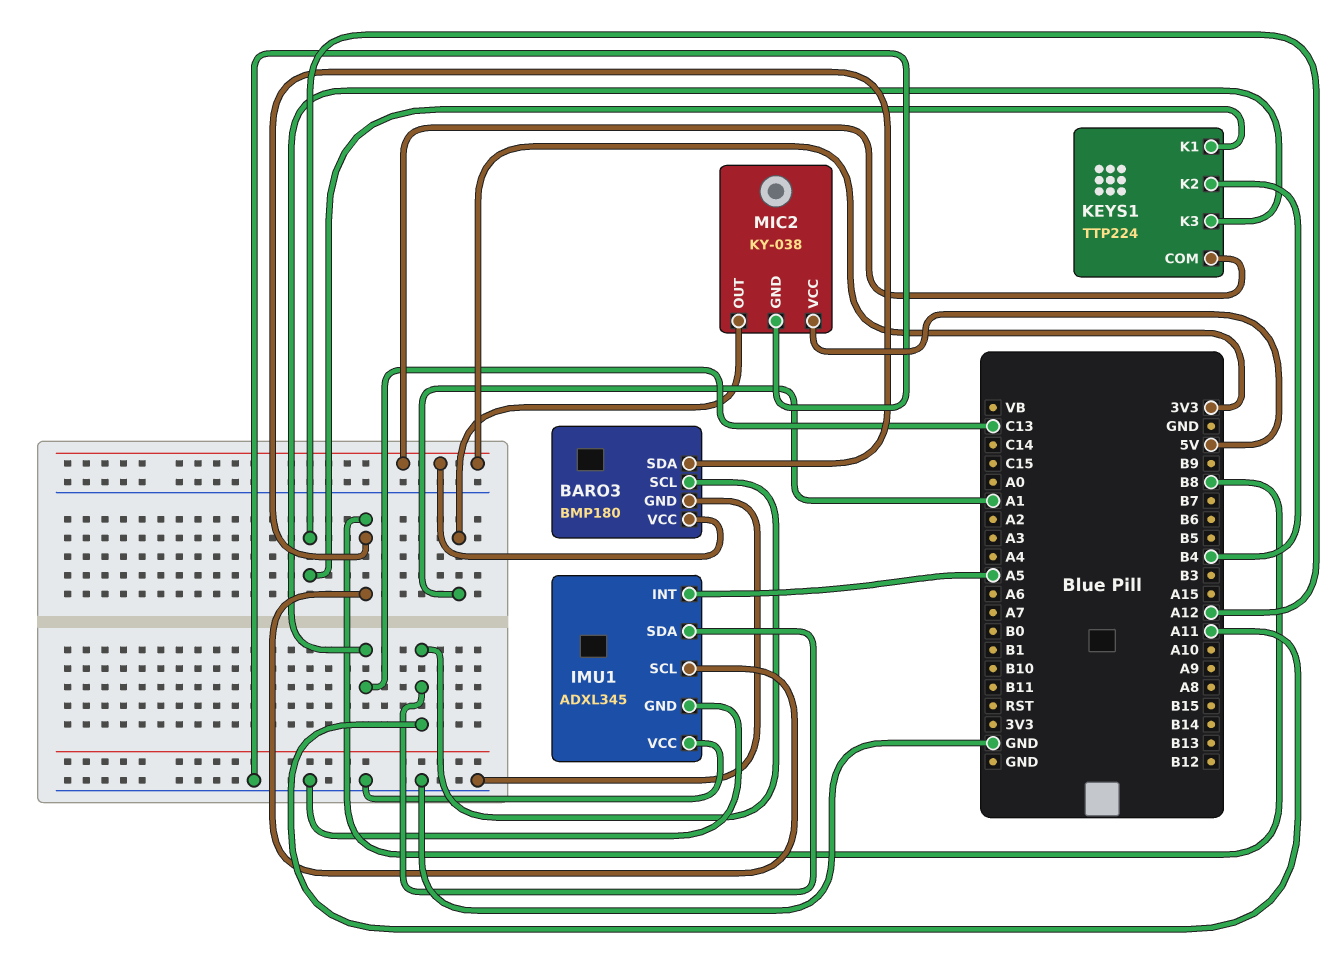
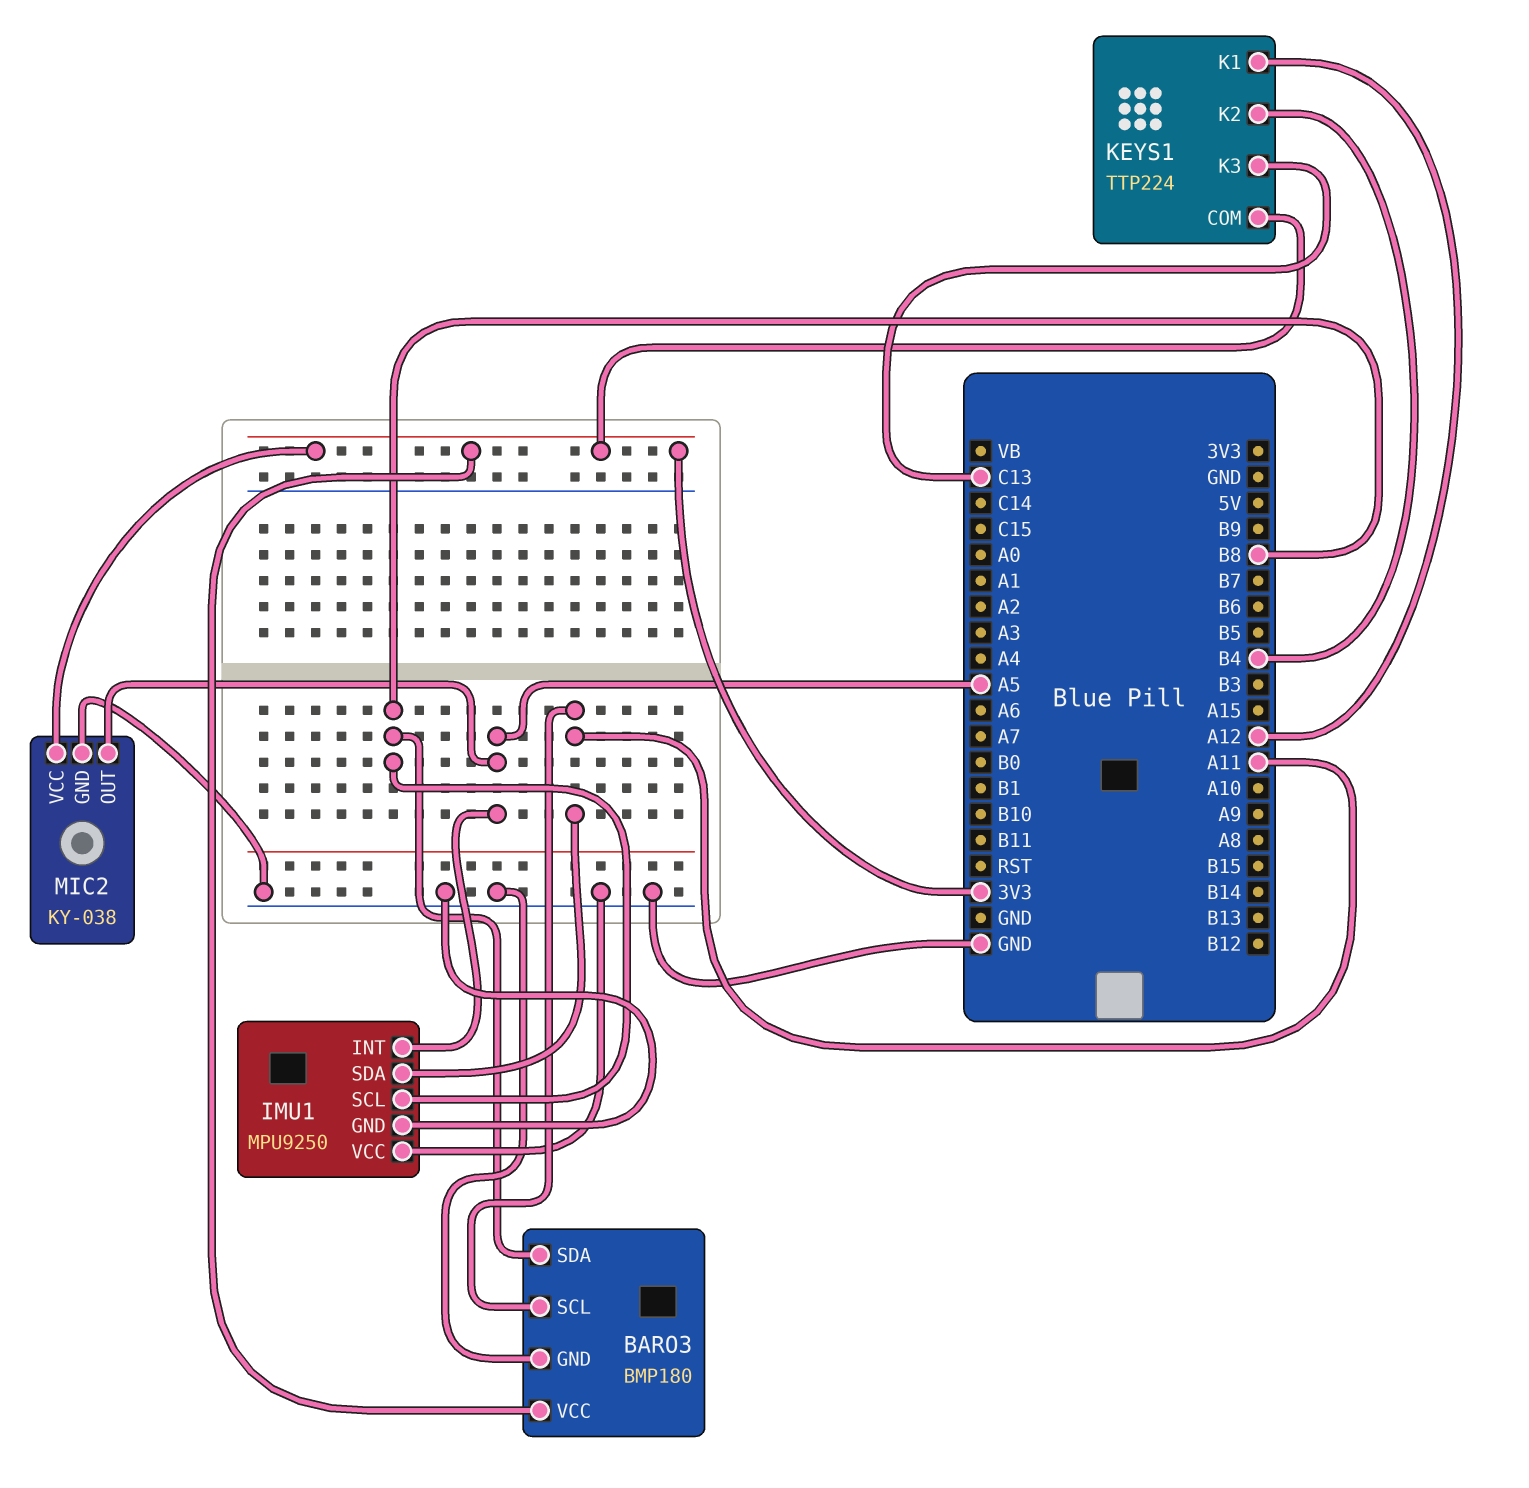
IMU1: ADXL345 -> MPU9250
MIC2 pin OUT: A1 -> A5
MIC2 pin VCC: 5V -> 3V3

